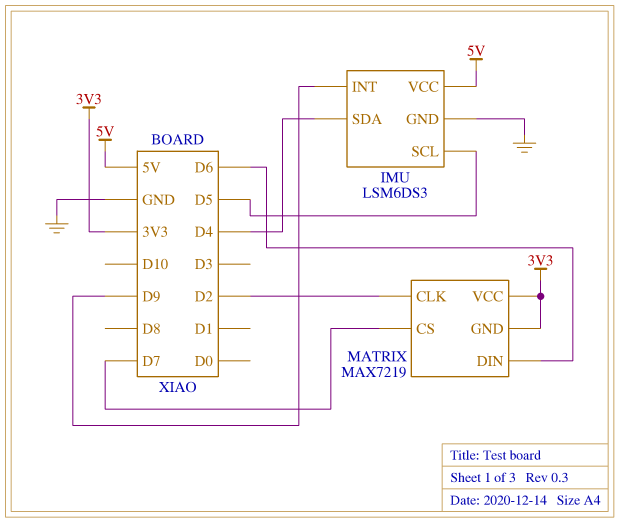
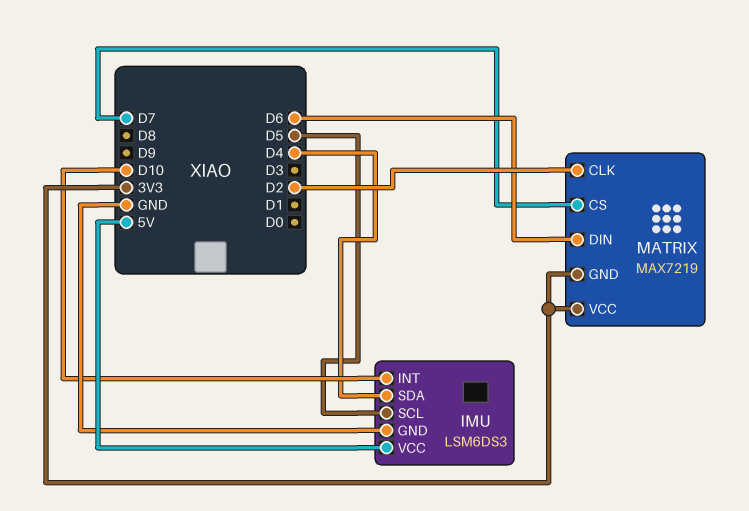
IMU pin INT: D9 -> D10

